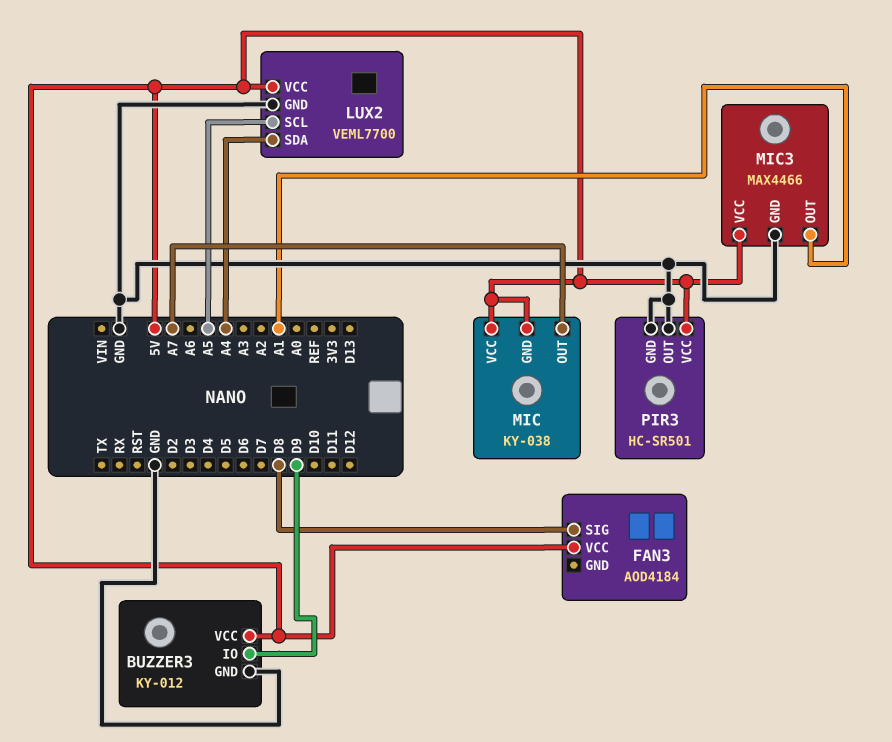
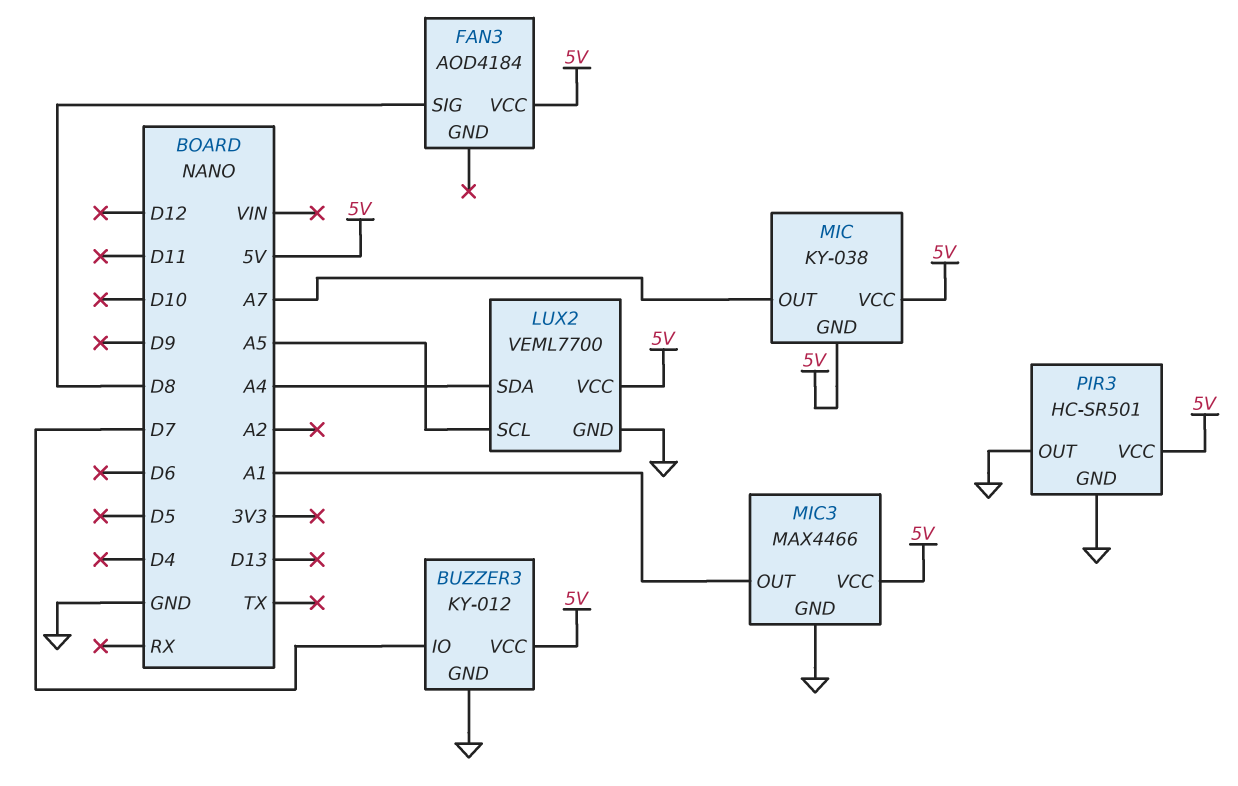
BUZZER3 pin IO: D9 -> D7

